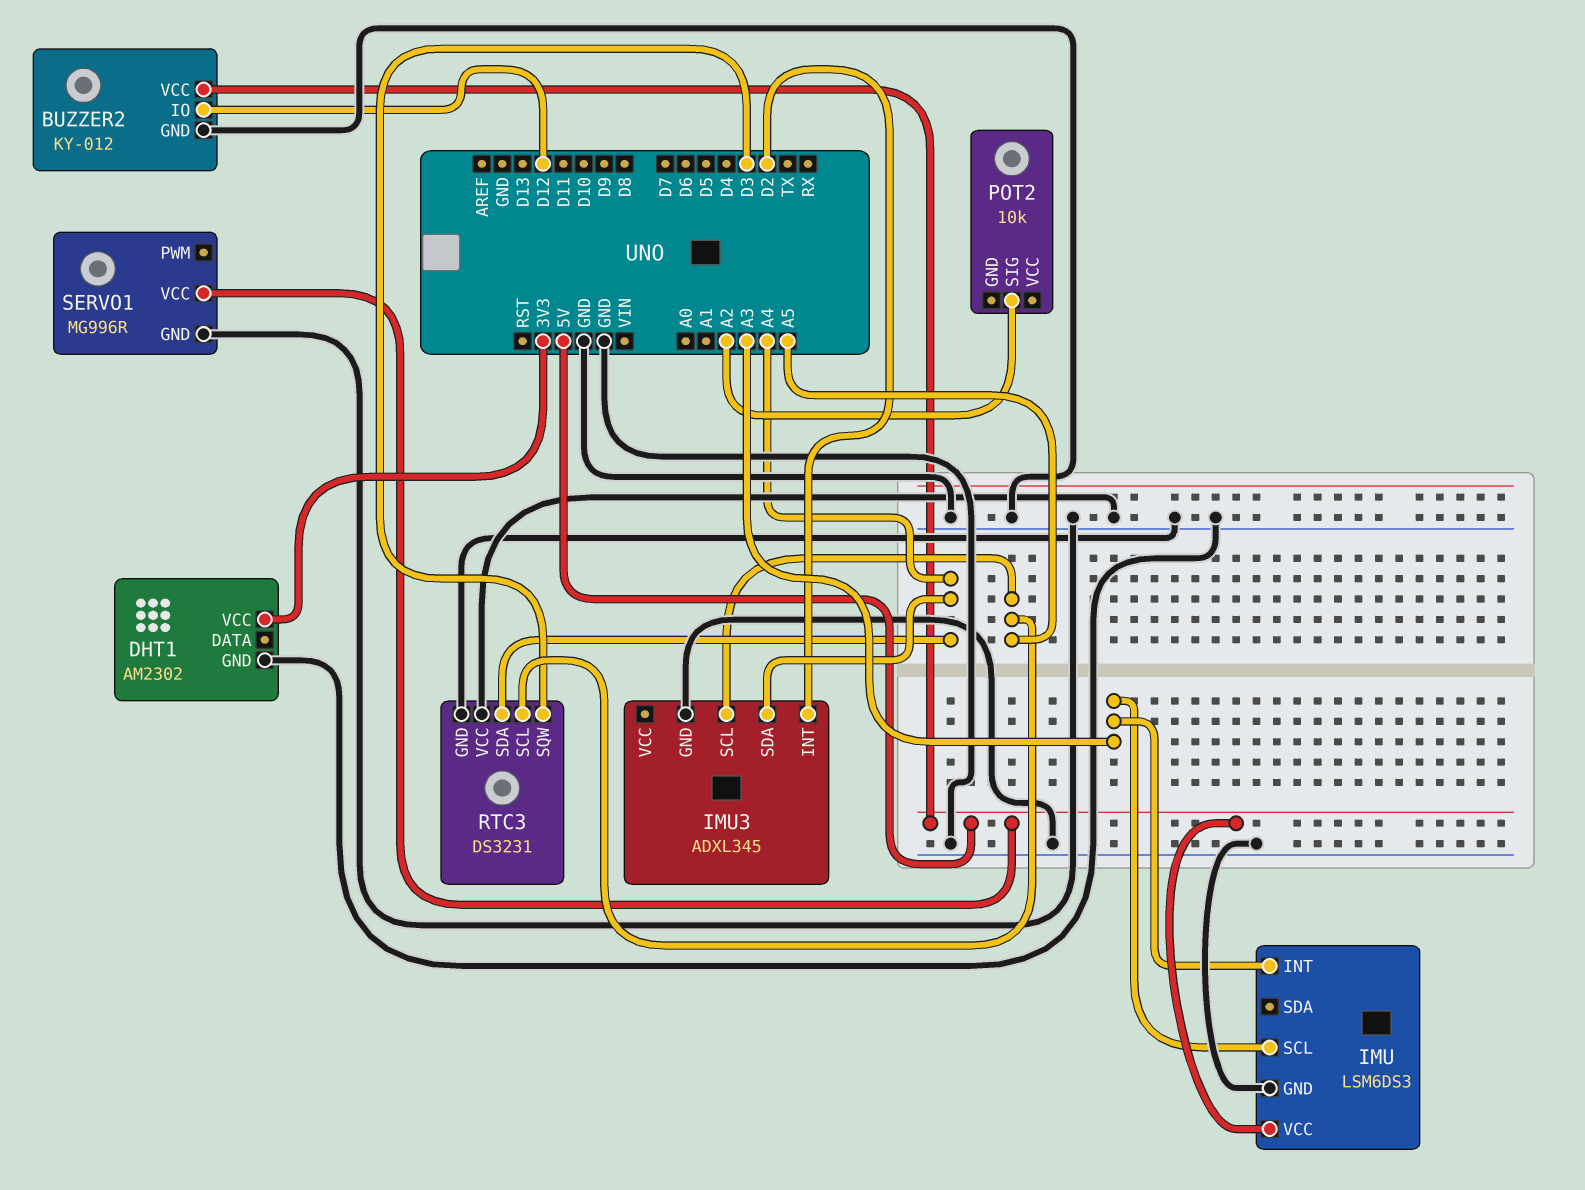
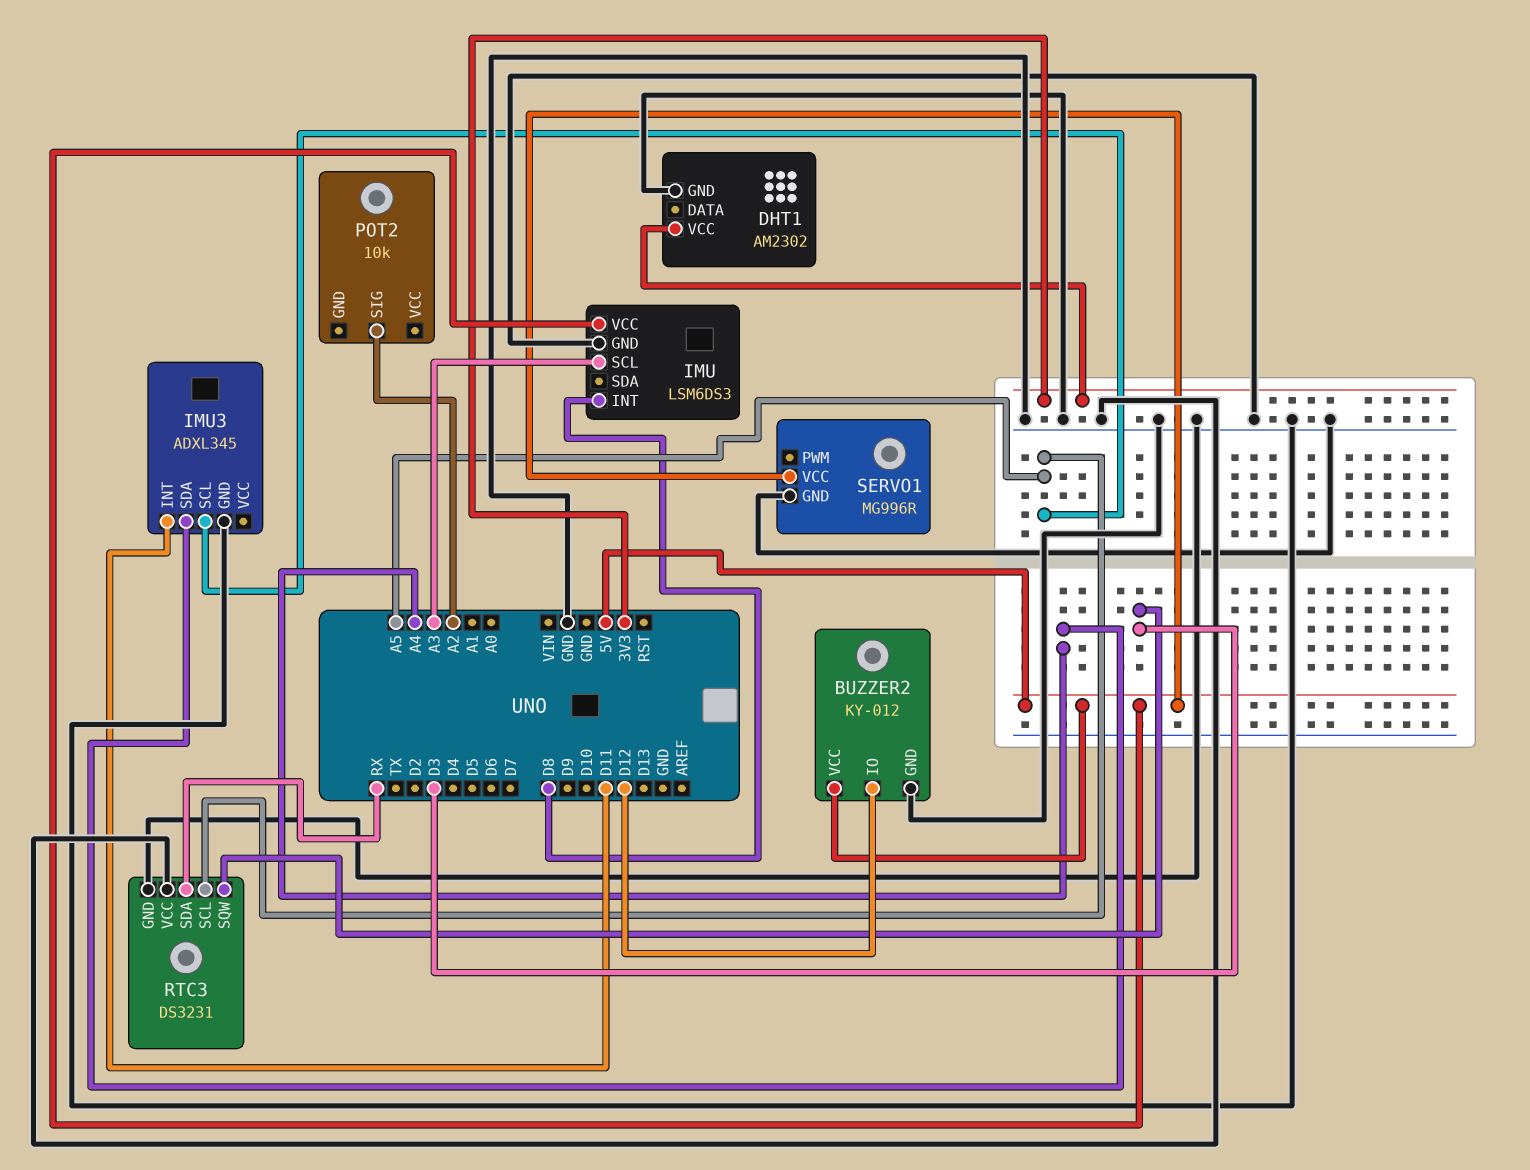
IMU pin INT: A3 -> D8
IMU3 pin INT: D2 -> D11
RTC3 pin SDA: A4 -> RX

